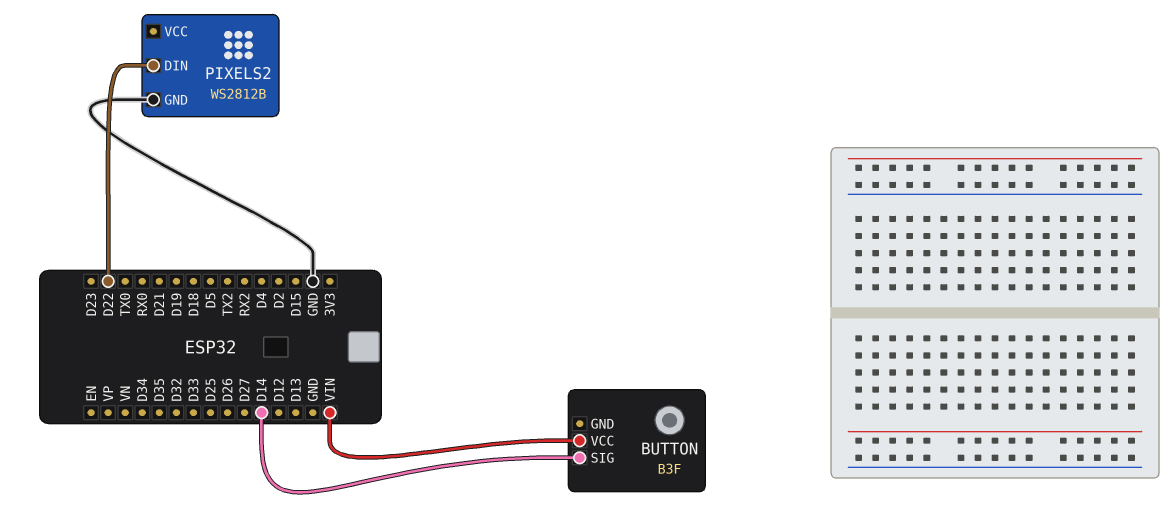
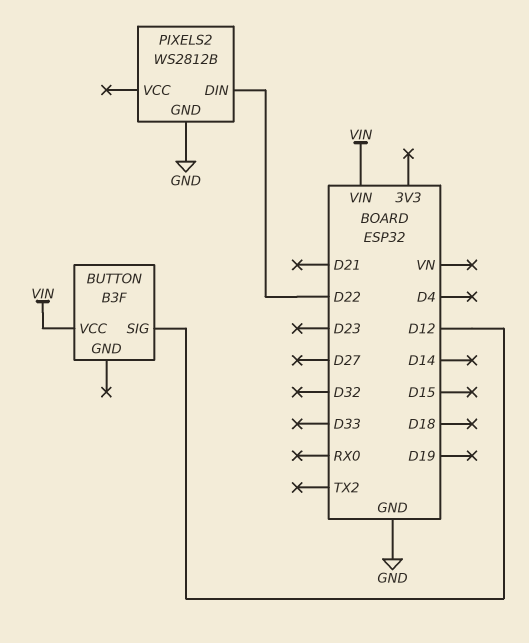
BUTTON pin SIG: D14 -> D12

